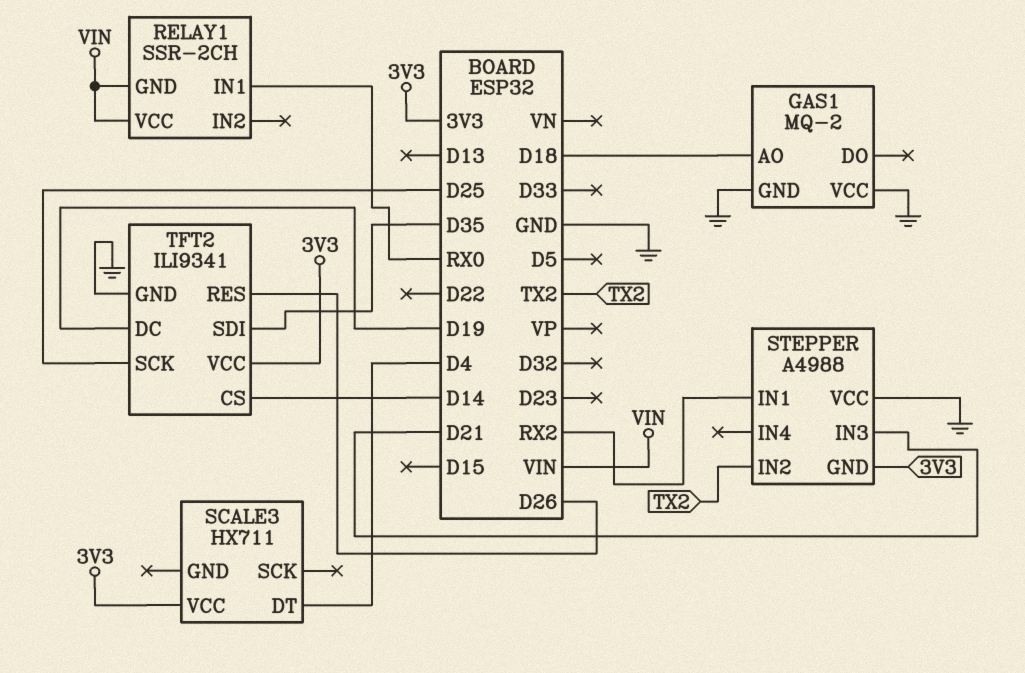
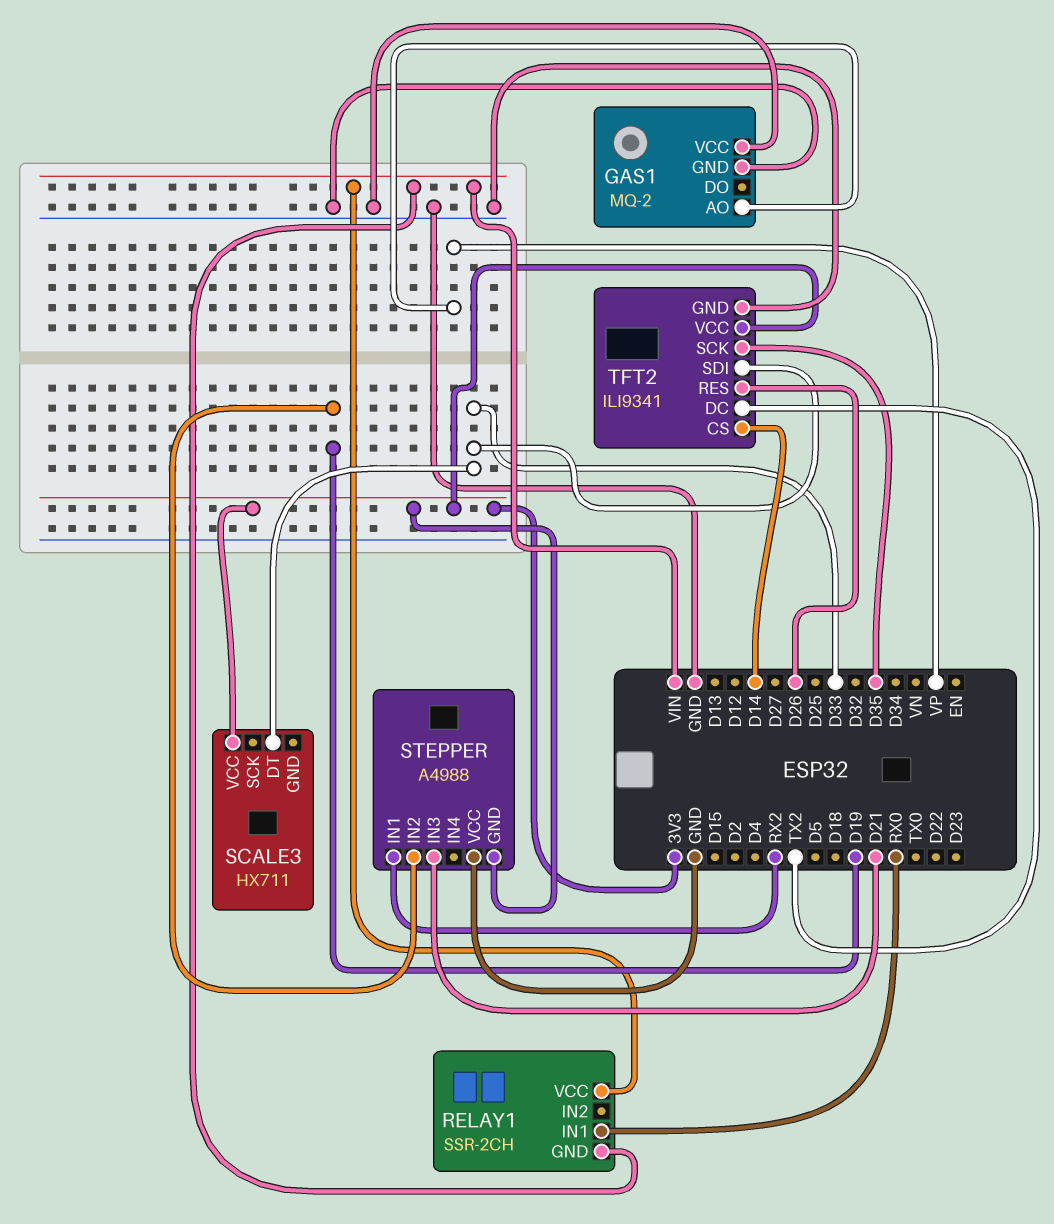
GAS1 pin AO: D18 -> VP
SCALE3 pin DT: D4 -> D33
STEPPER pin IN2: TX2 -> D19
TFT2 pin DC: D19 -> TX2
TFT2 pin SCK: D25 -> D35
TFT2 pin SDI: D35 -> D33

